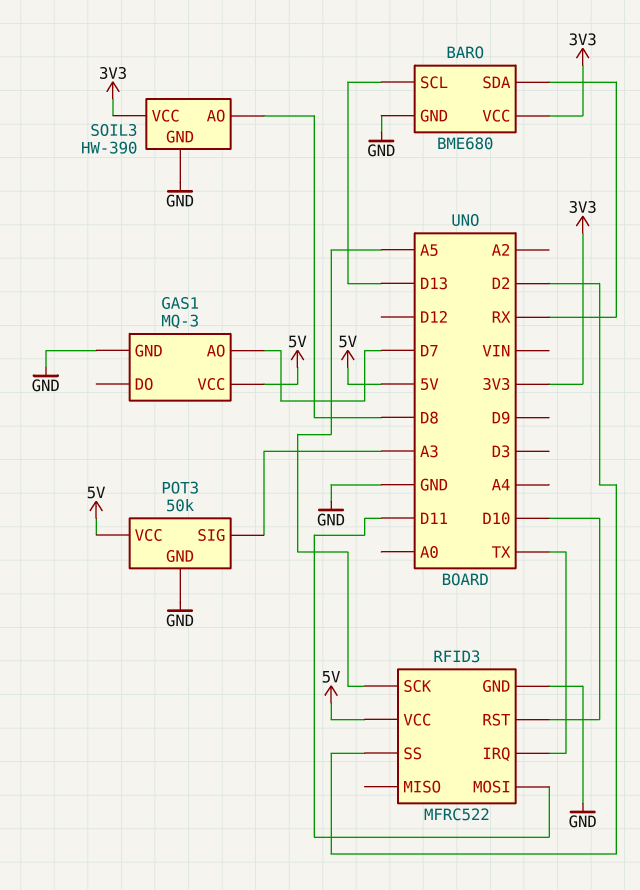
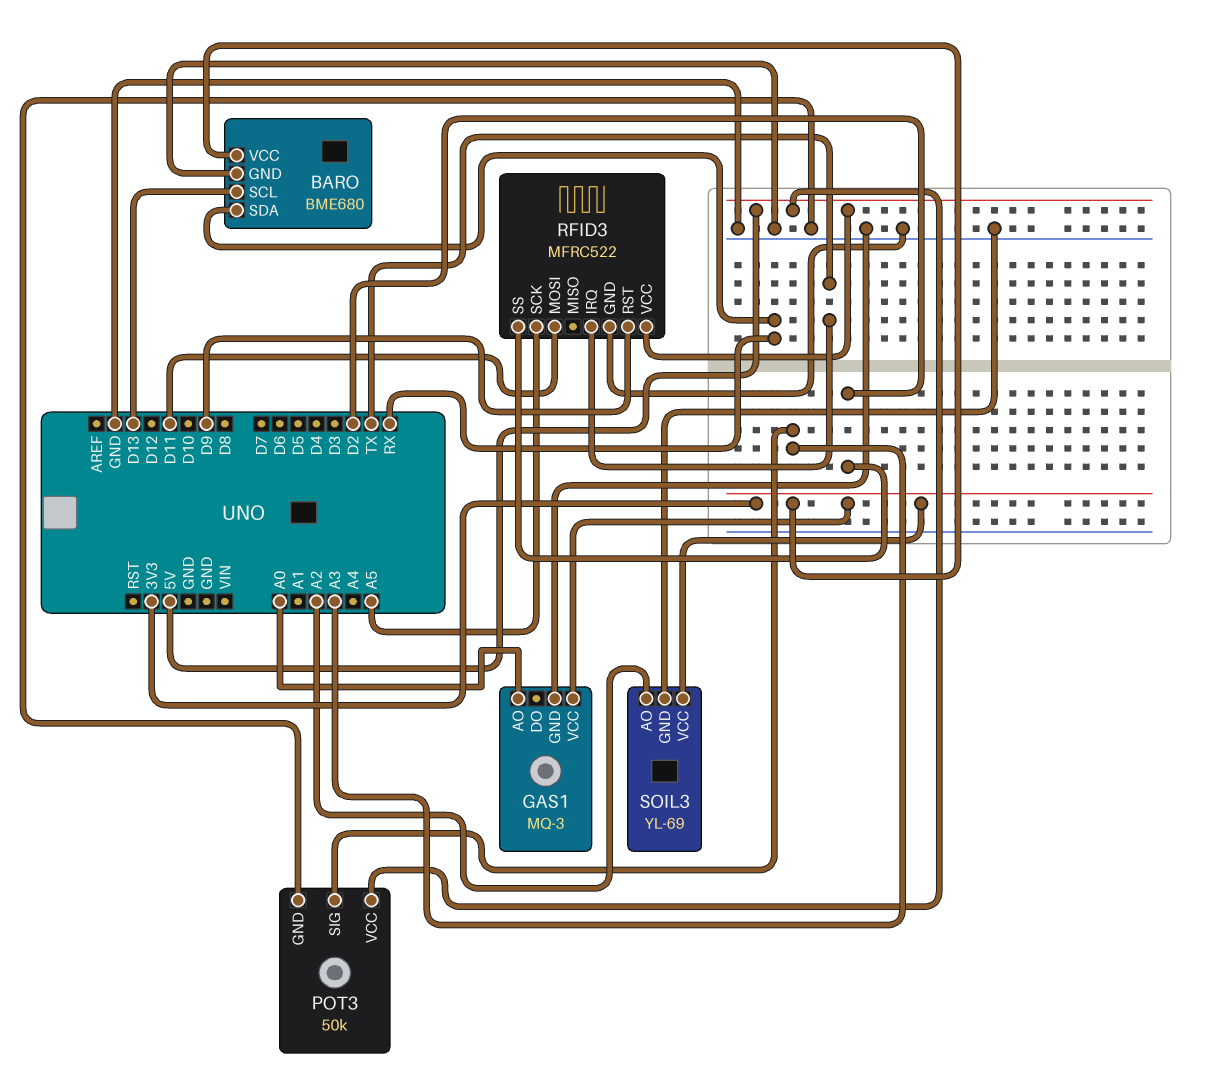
GAS1 pin AO: D7 -> A0
GAS1 pin VCC: 5V -> 3V3
RFID3 pin RST: D10 -> D9
SOIL3: HW-390 -> YL-69
SOIL3 pin AO: D8 -> A2

